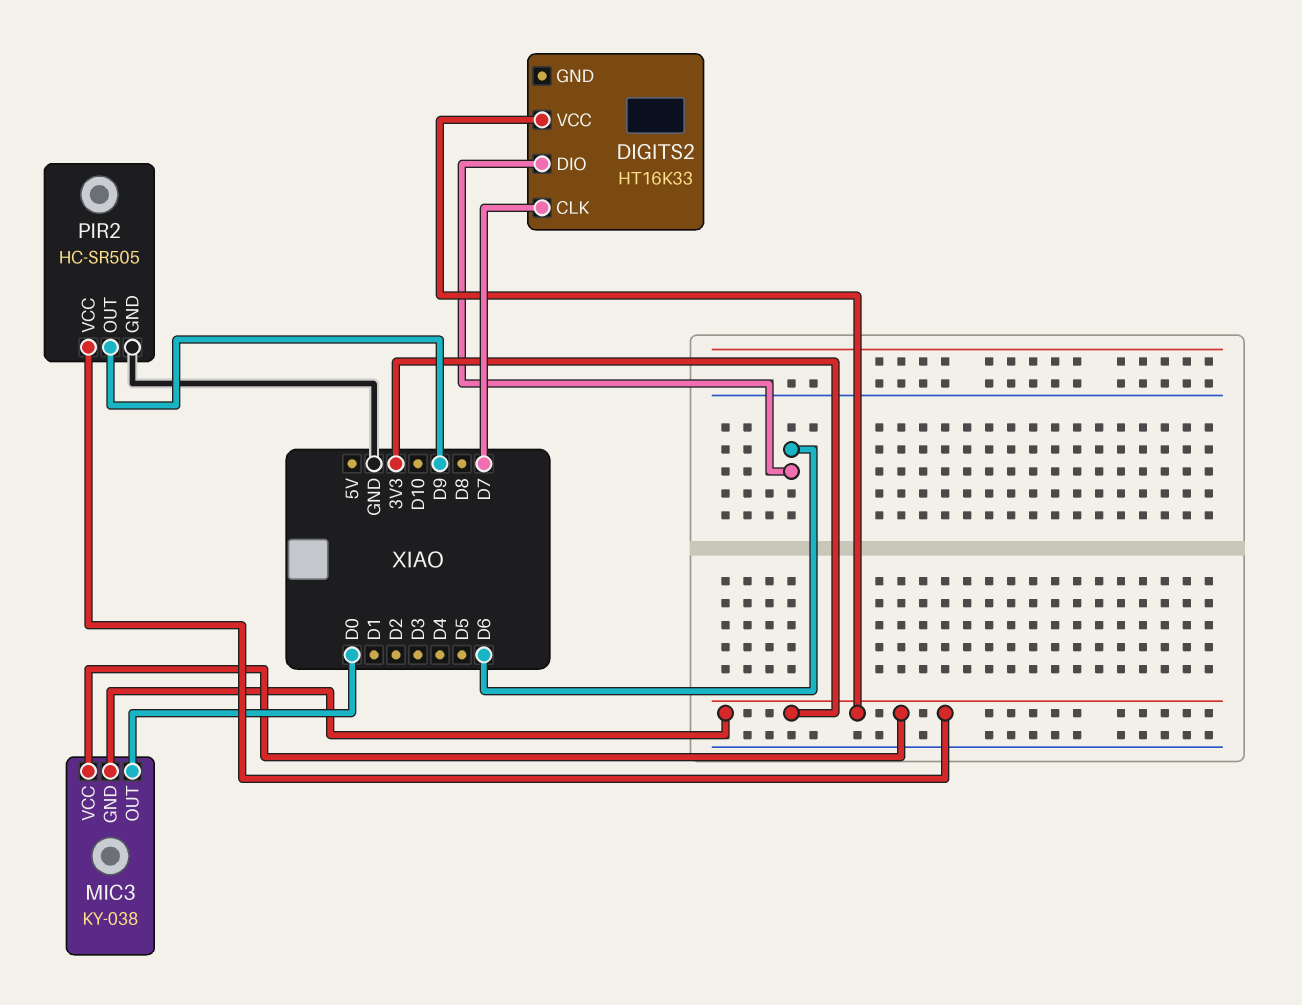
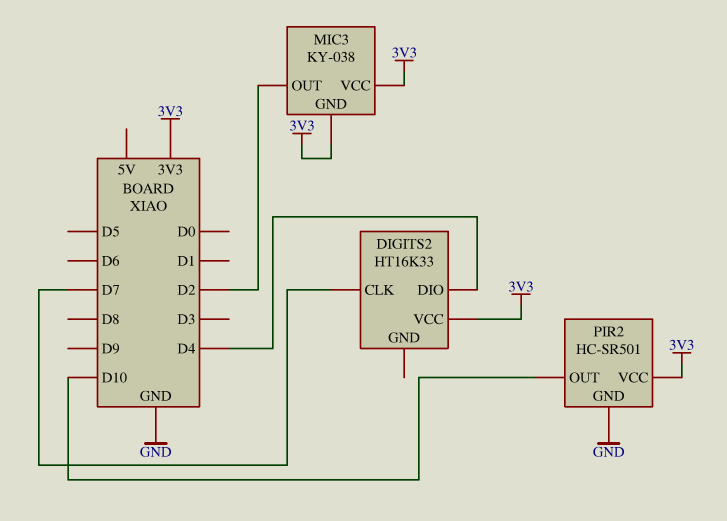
DIGITS2 pin DIO: D6 -> D4
MIC3 pin OUT: D0 -> D2
PIR2: HC-SR505 -> HC-SR501
PIR2 pin OUT: D9 -> D10

